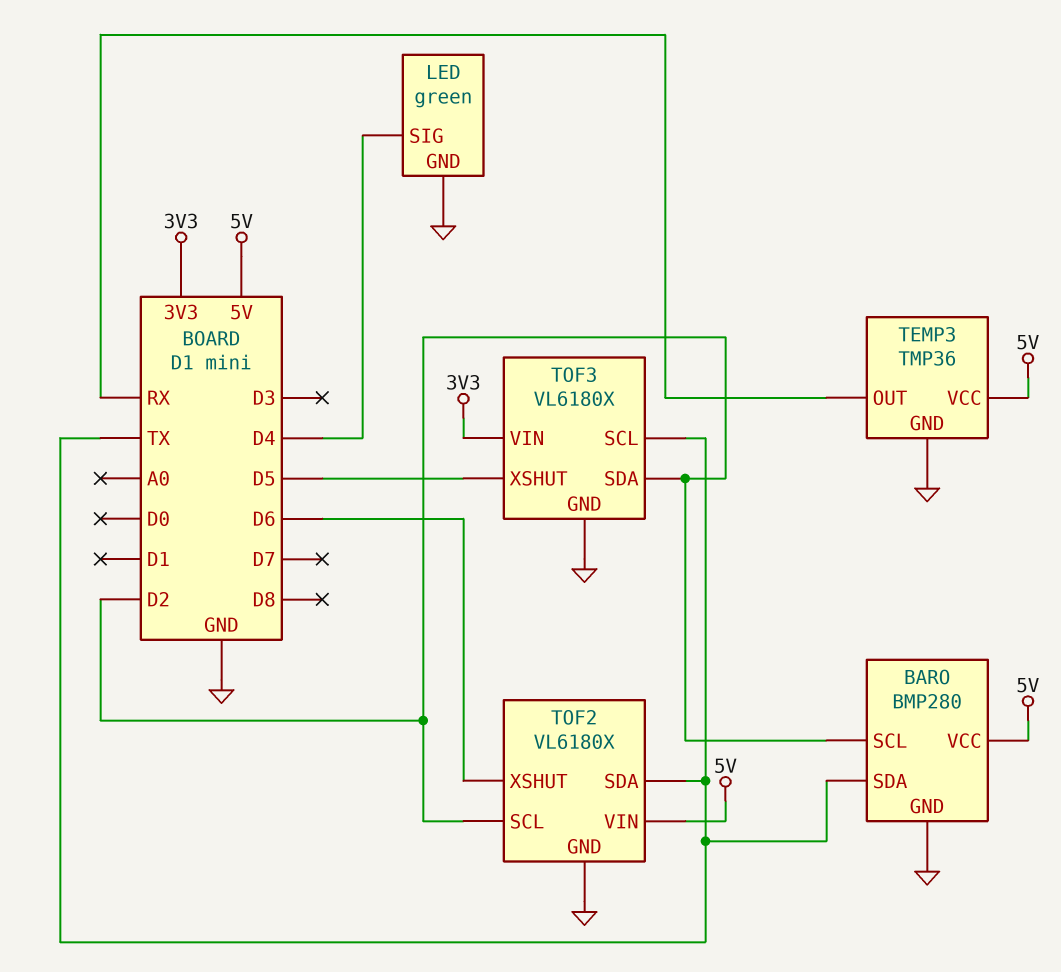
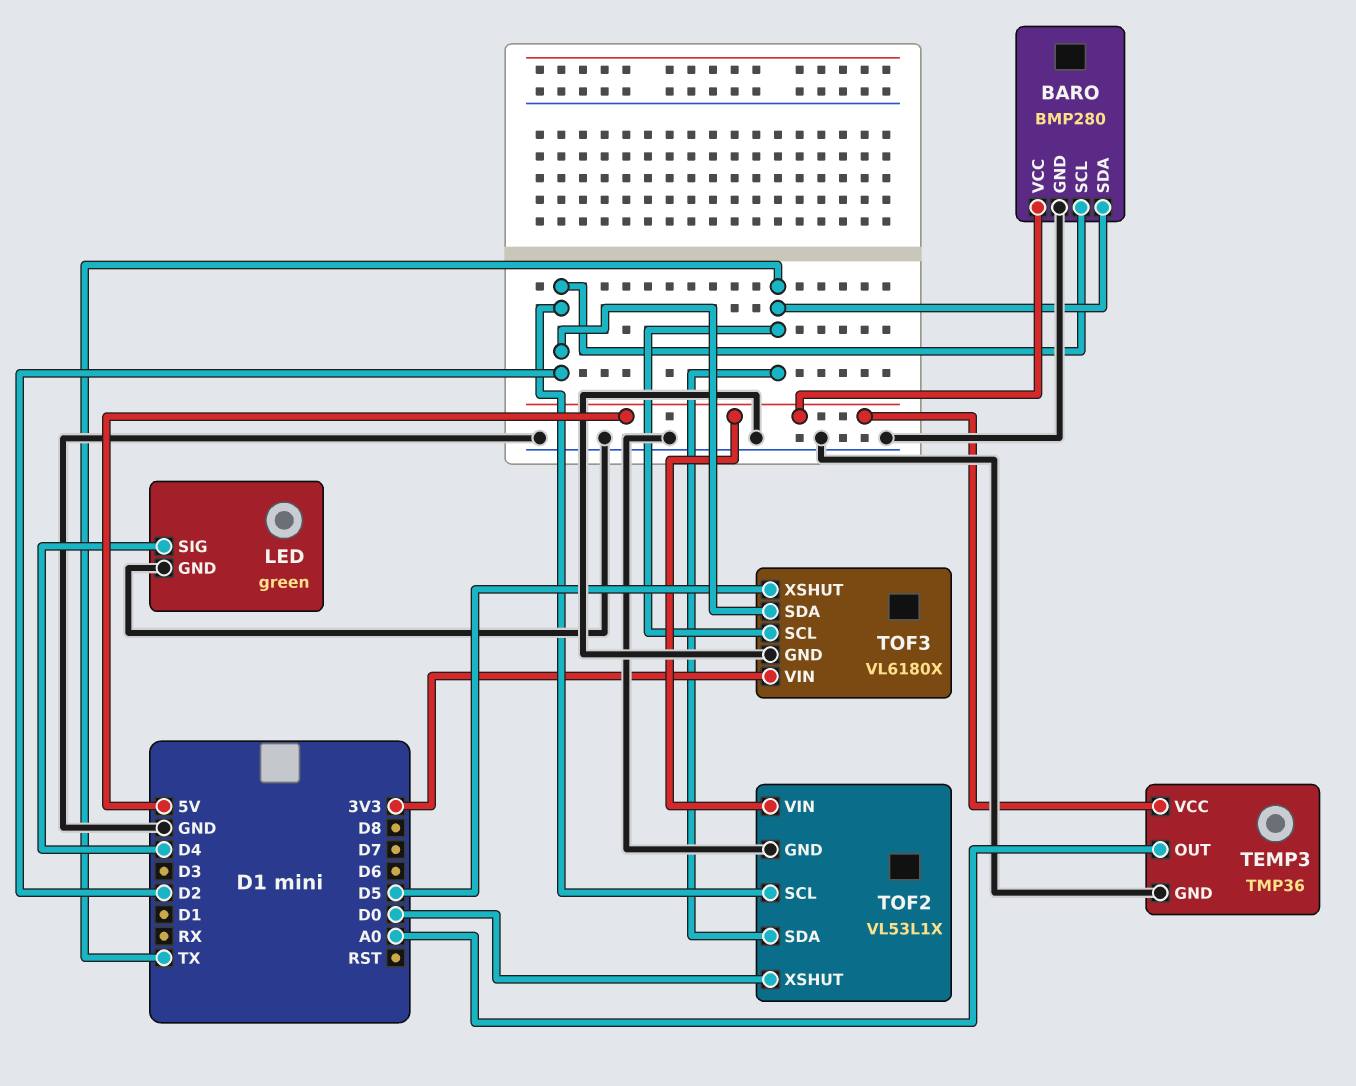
TEMP3 pin OUT: RX -> A0
TOF2: VL6180X -> VL53L1X
TOF2 pin XSHUT: D6 -> D0

